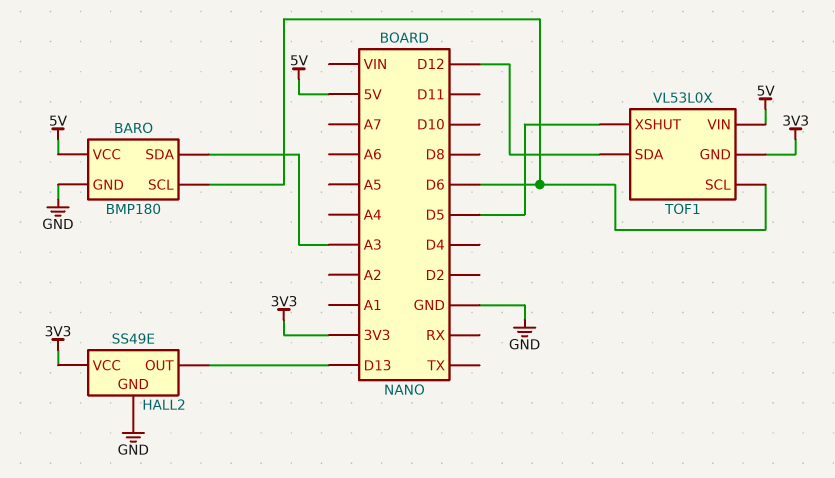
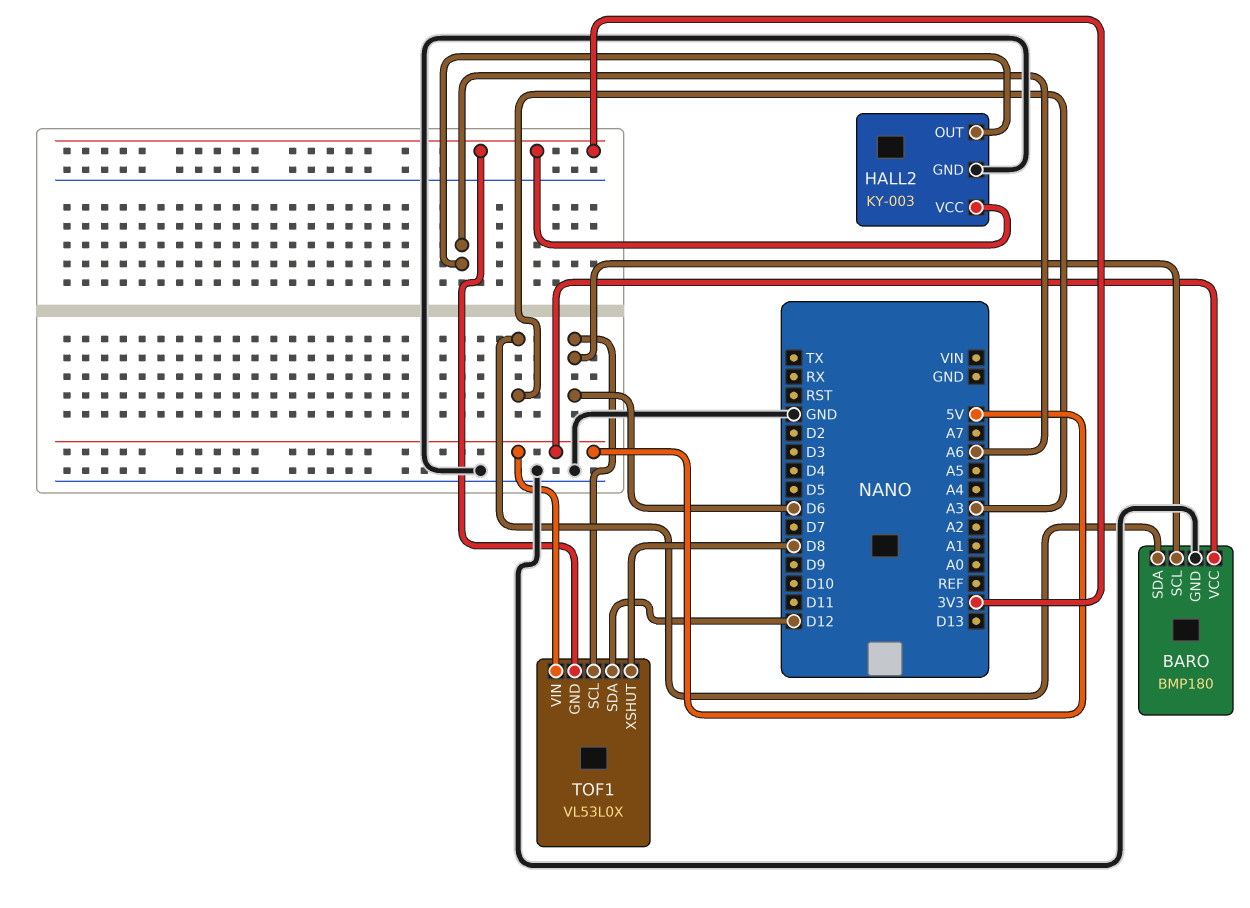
HALL2: SS49E -> KY-003
HALL2 pin OUT: D13 -> A6
TOF1 pin XSHUT: D5 -> D8

